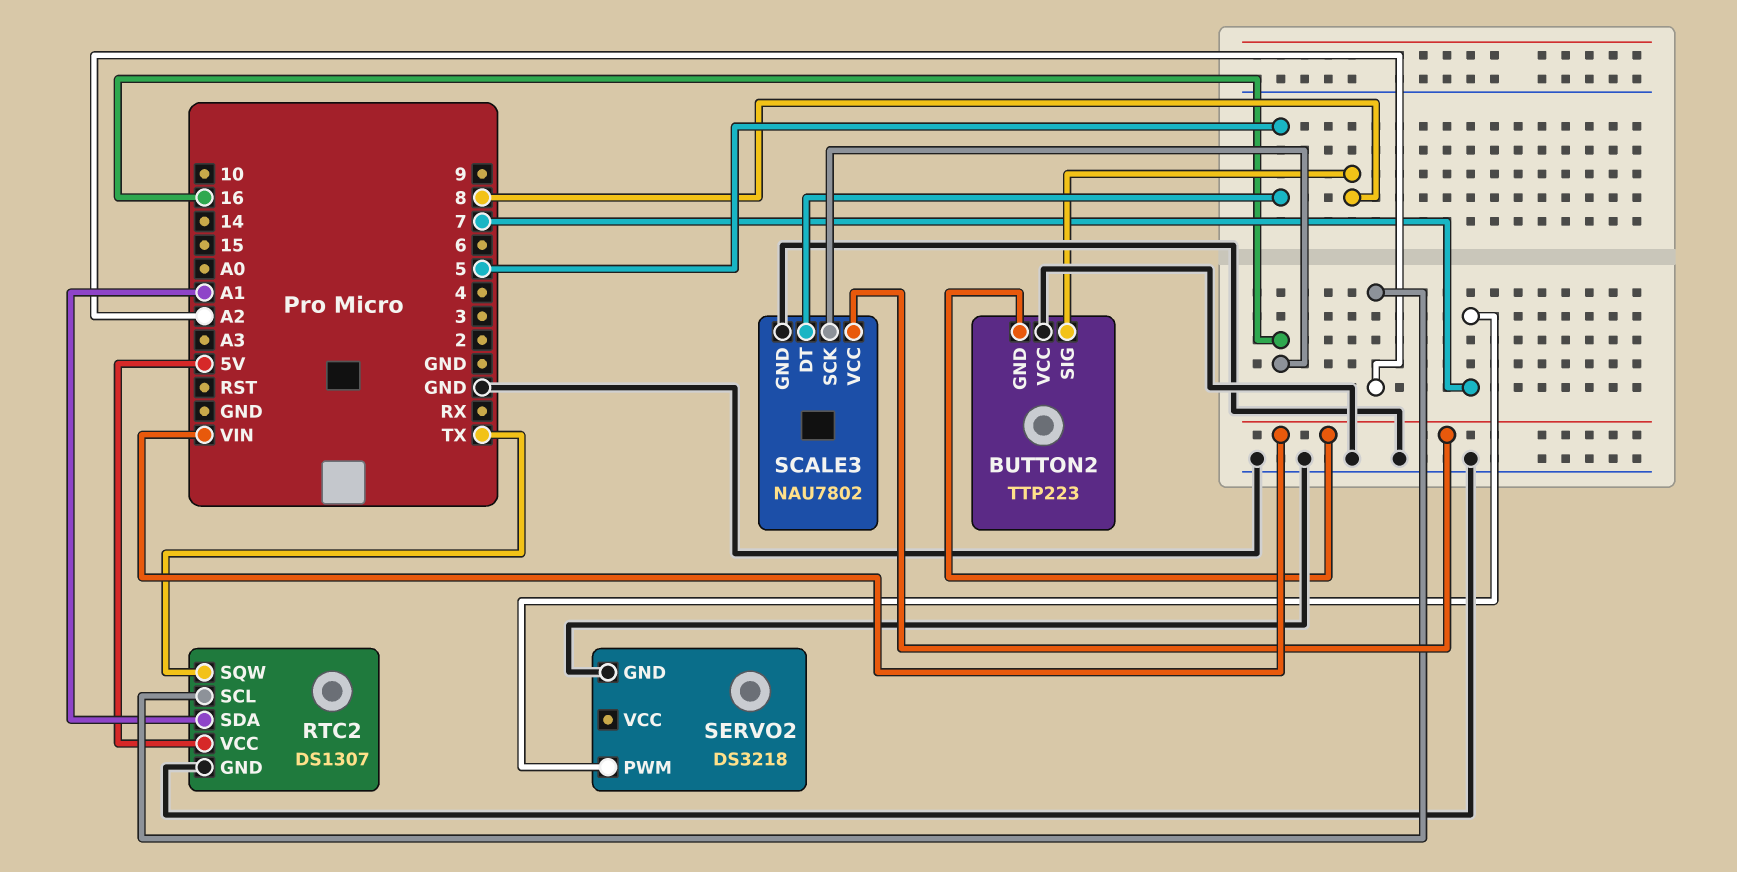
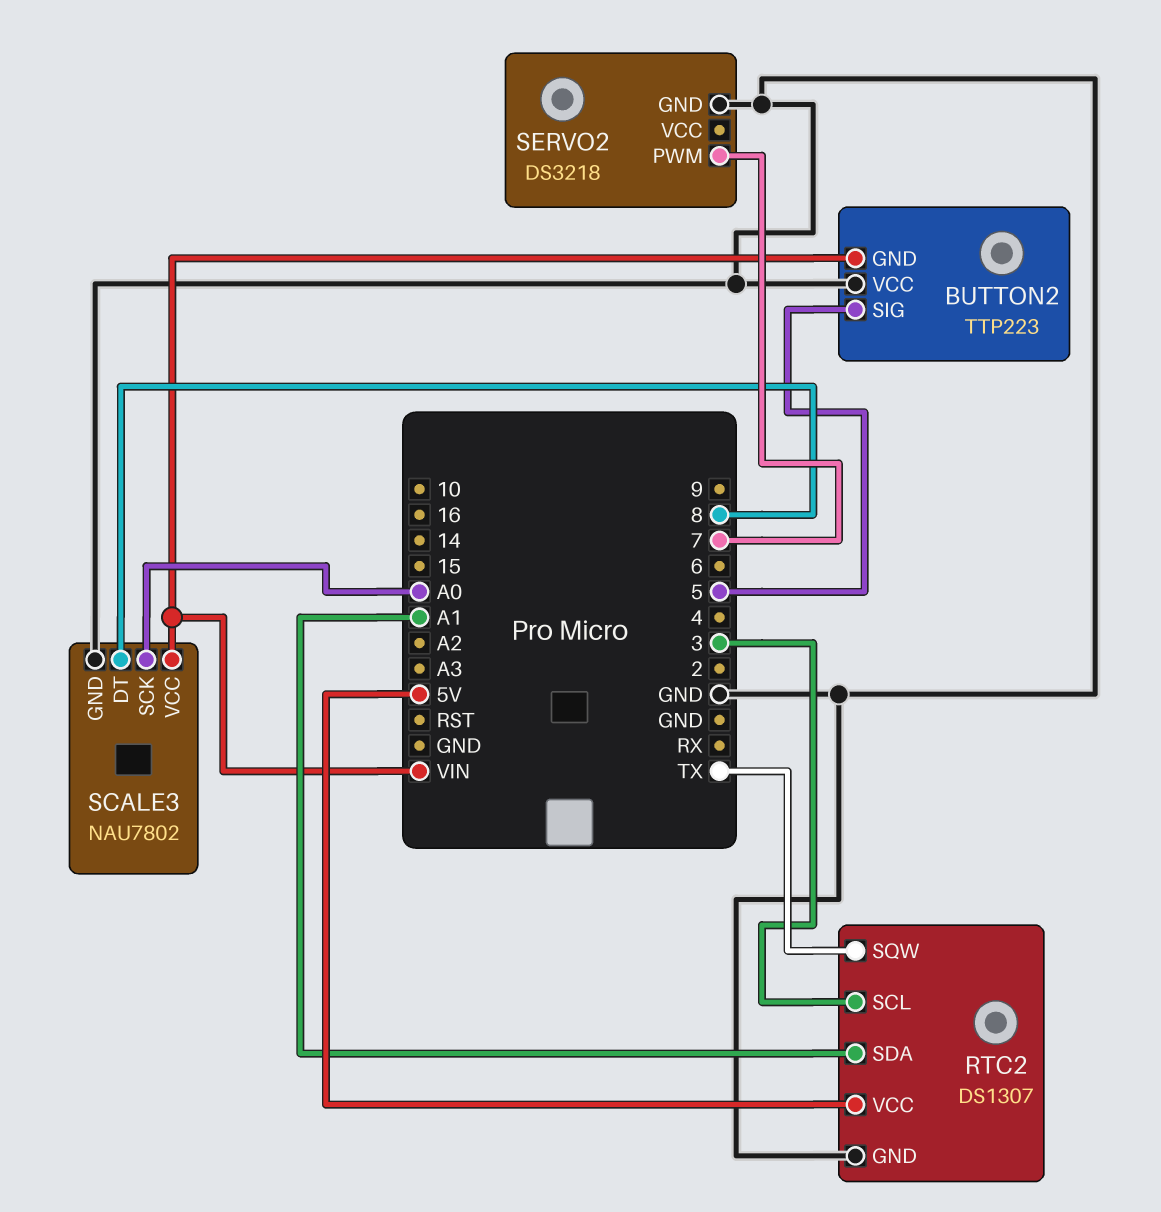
BUTTON2 pin SIG: 8 -> 5
RTC2 pin SCL: A2 -> 3
SCALE3 pin DT: 5 -> 8
SCALE3 pin SCK: 16 -> A0

